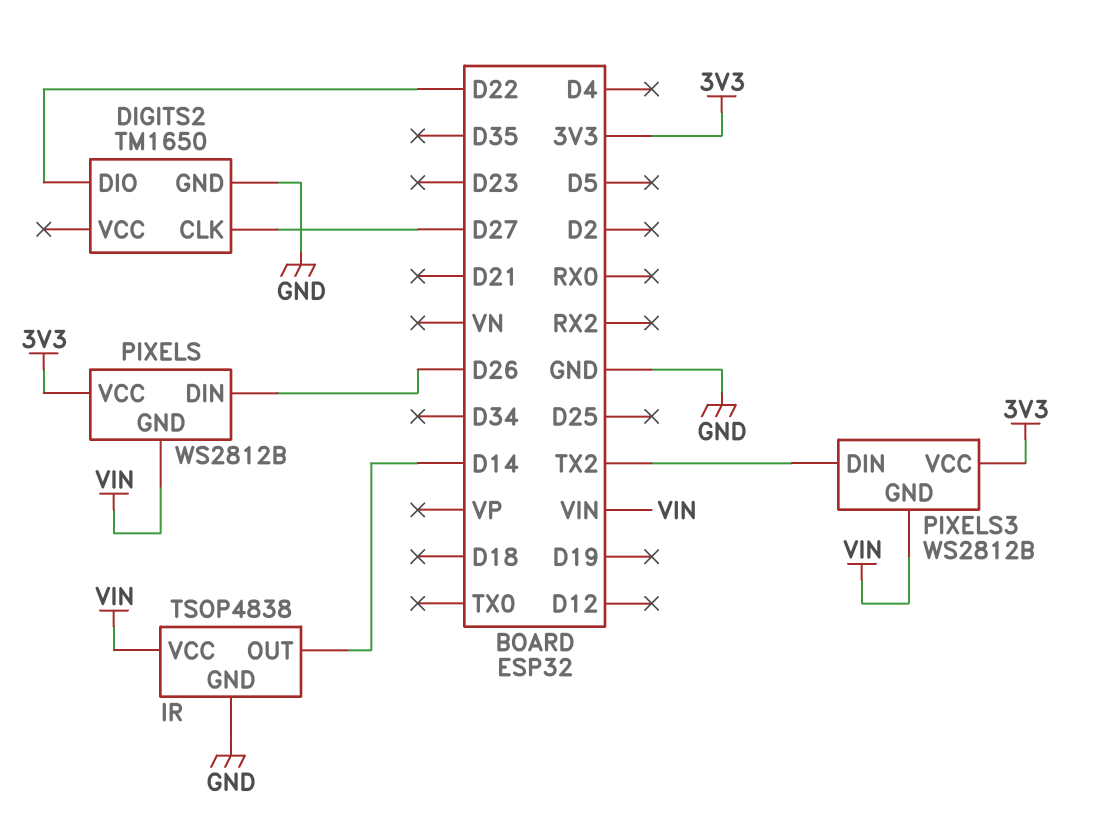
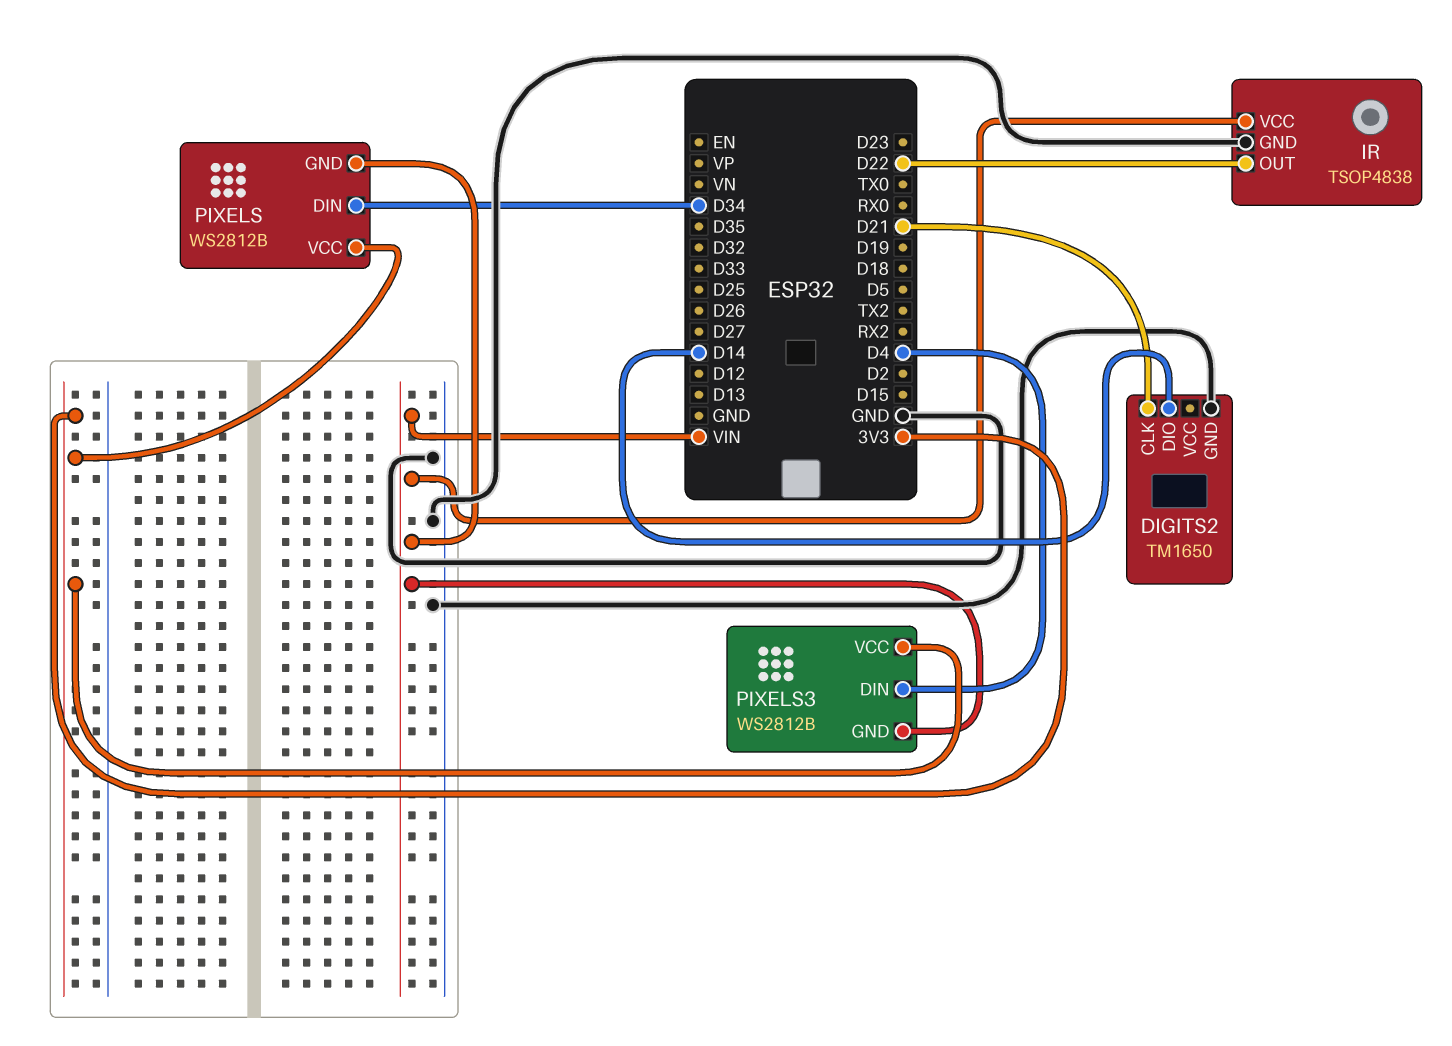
DIGITS2 pin CLK: D27 -> D21
DIGITS2 pin DIO: D22 -> D14
IR pin OUT: D14 -> D22
PIXELS pin DIN: D26 -> D34
PIXELS3 pin DIN: TX2 -> D4

